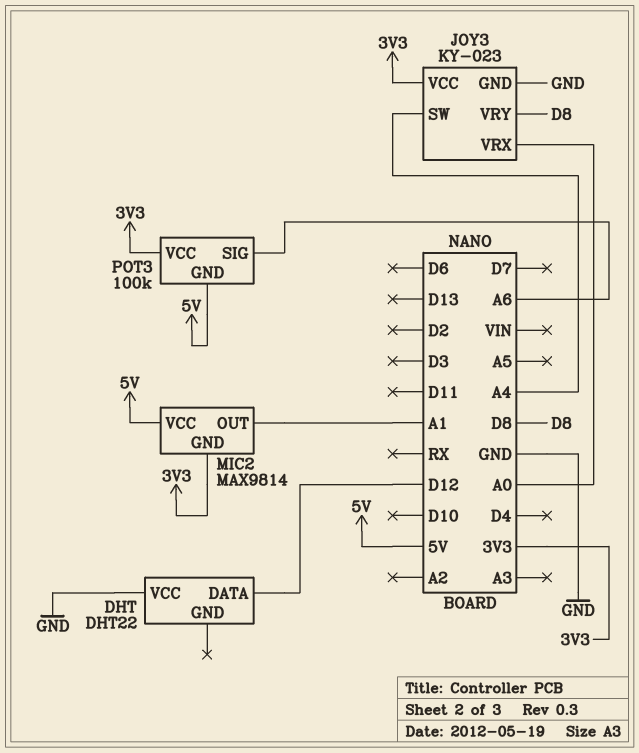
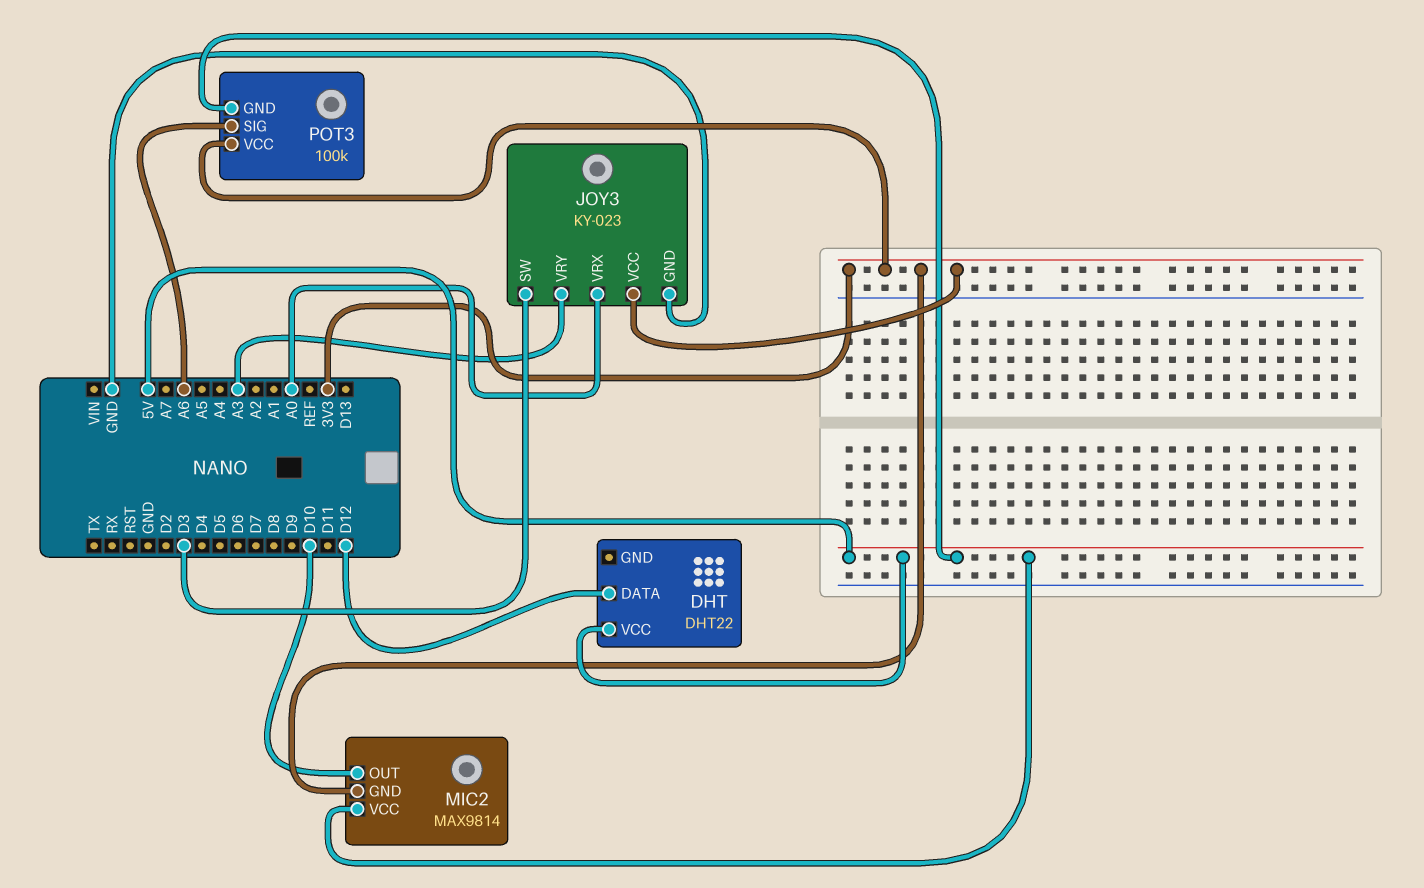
DHT pin VCC: GND -> 5V
JOY3 pin SW: A4 -> D3
JOY3 pin VRY: D8 -> A3
MIC2 pin OUT: A1 -> D10

